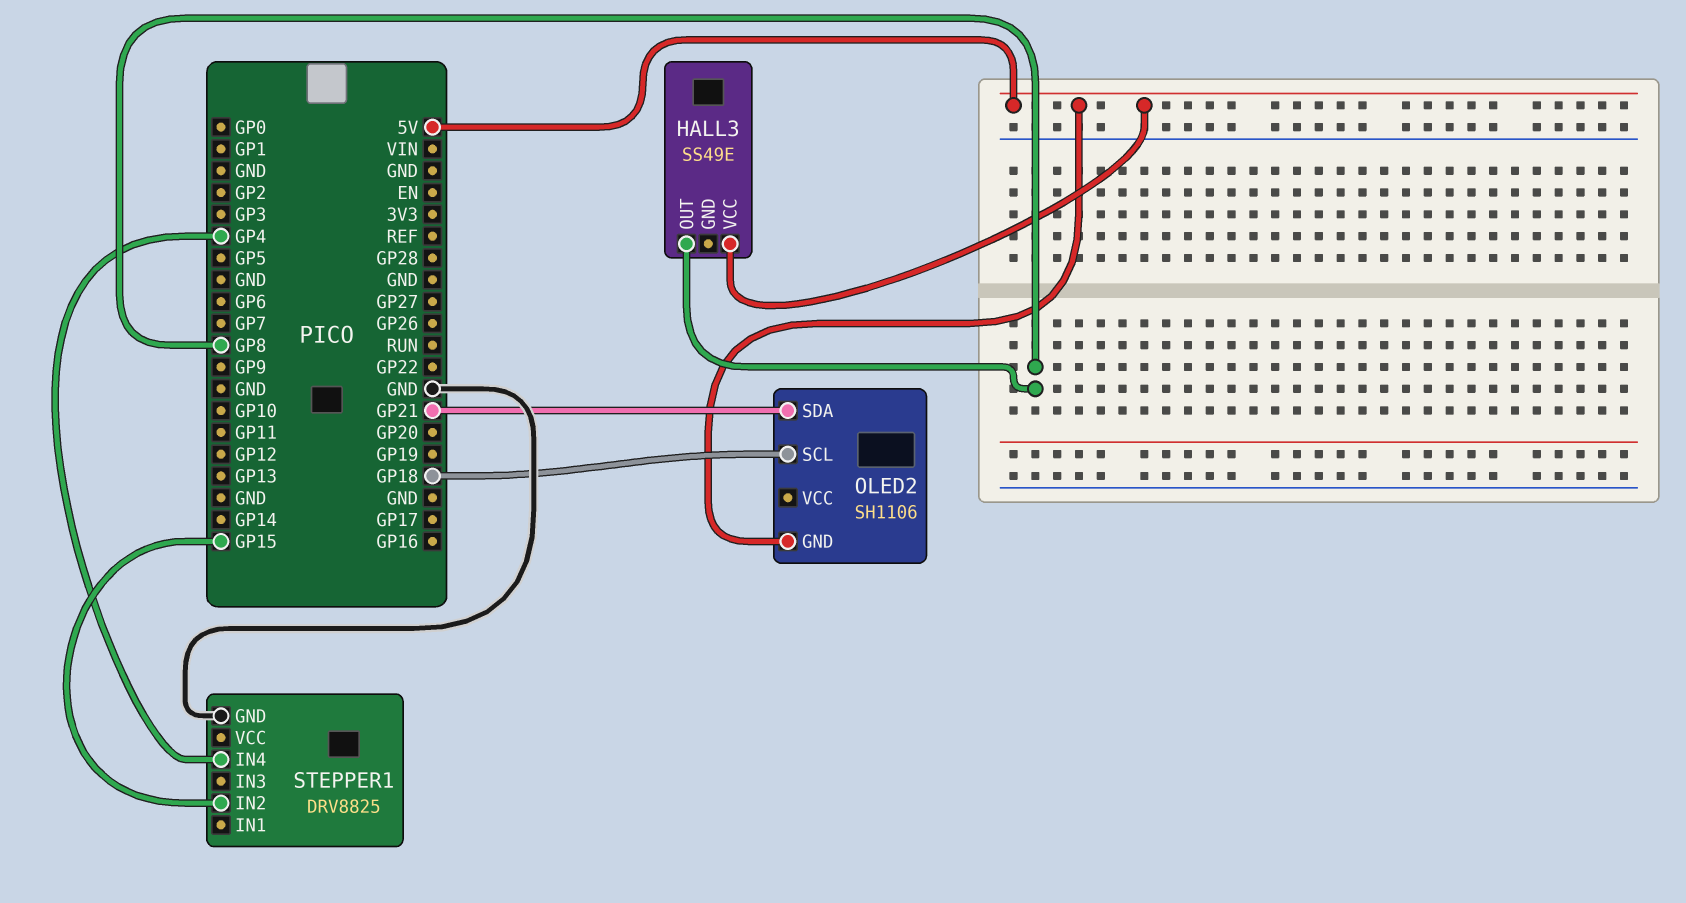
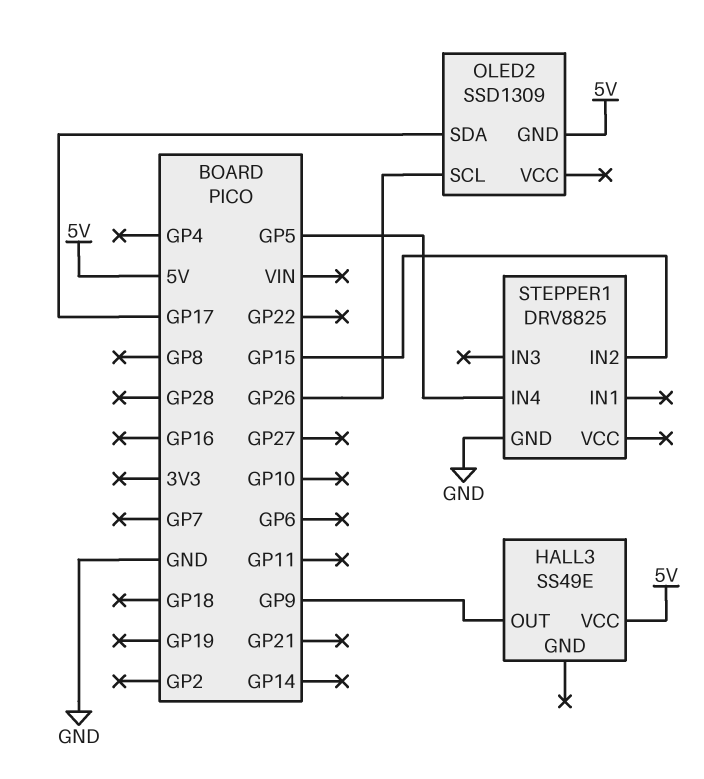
HALL3 pin OUT: GP8 -> GP9
OLED2: SH1106 -> SSD1309
OLED2 pin SCL: GP18 -> GP26
OLED2 pin SDA: GP21 -> GP17
STEPPER1 pin IN4: GP4 -> GP5

